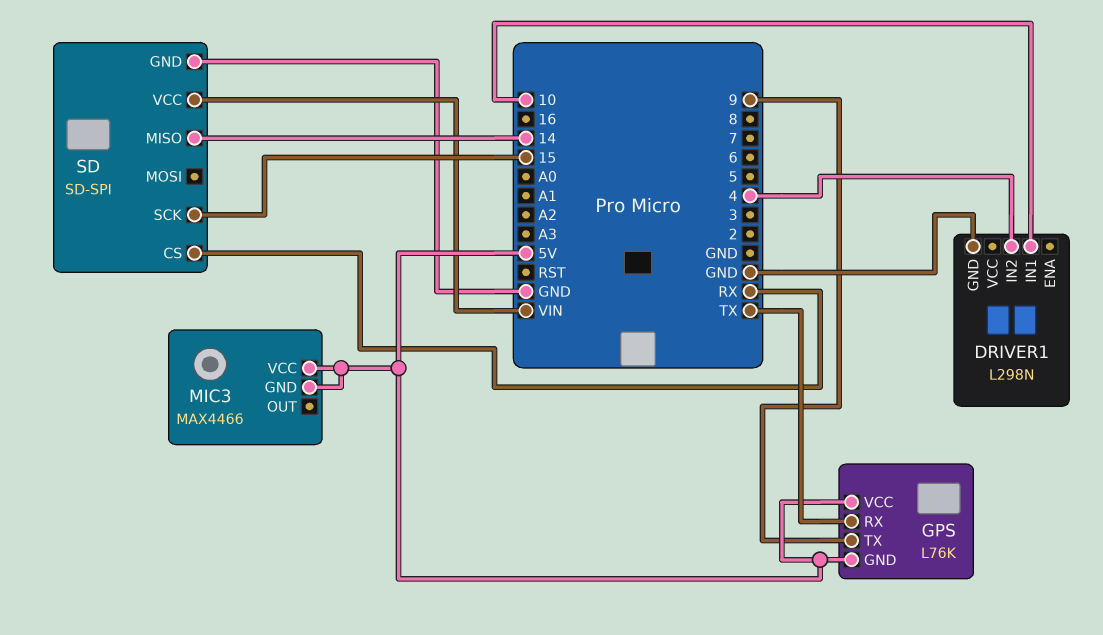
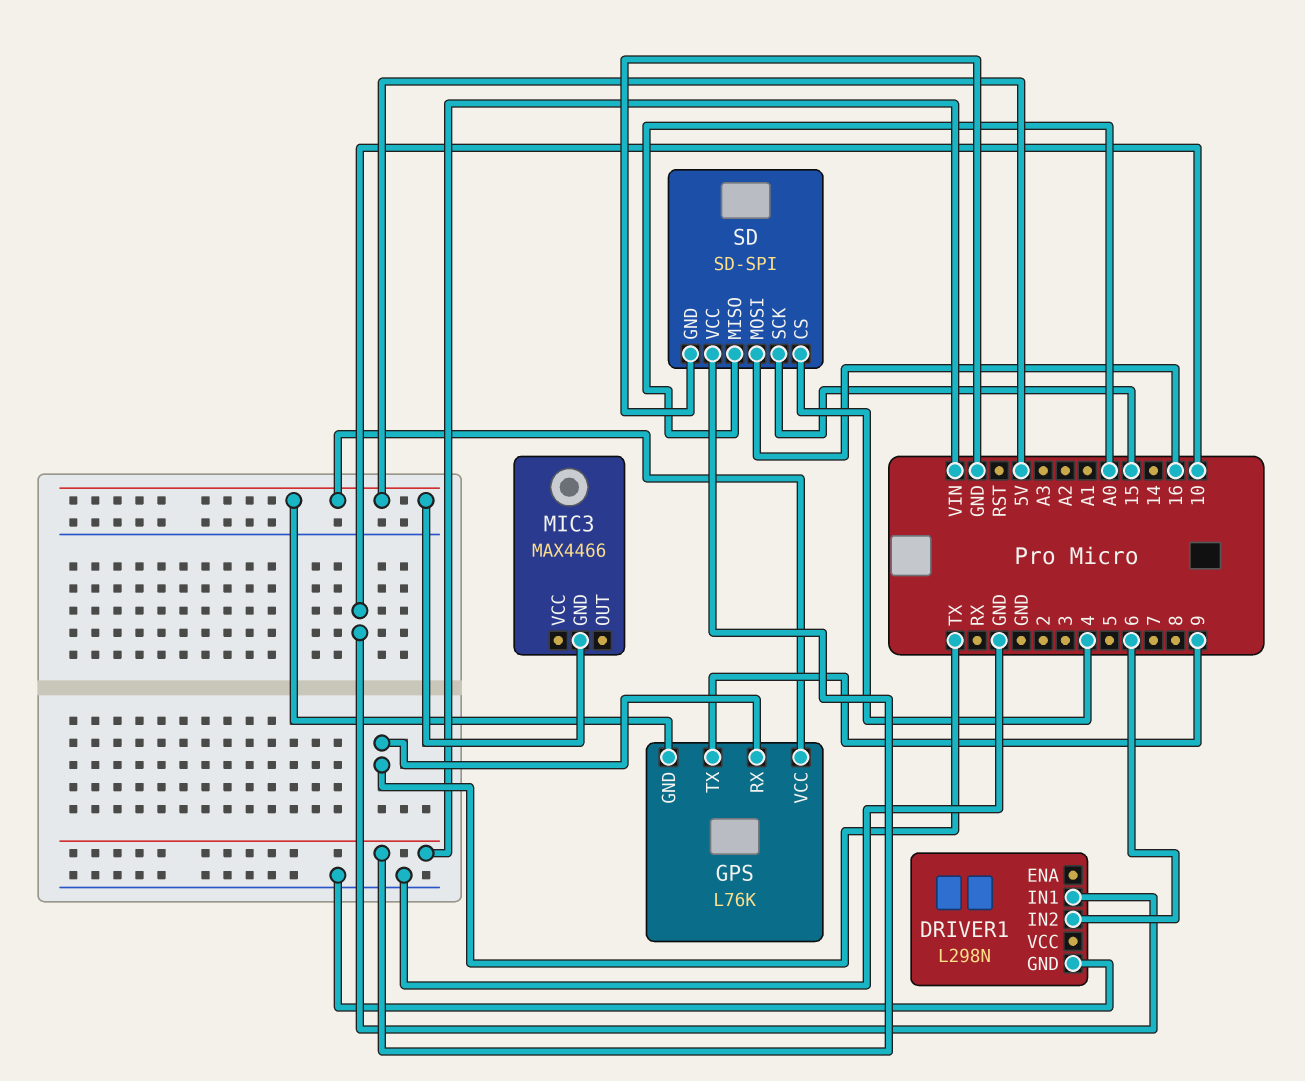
DRIVER1 pin IN2: 4 -> 6
MIC3 pin VCC: 5V -> none
SD pin CS: RX -> 4
SD pin MISO: 14 -> A0
SD pin MOSI: none -> 16

